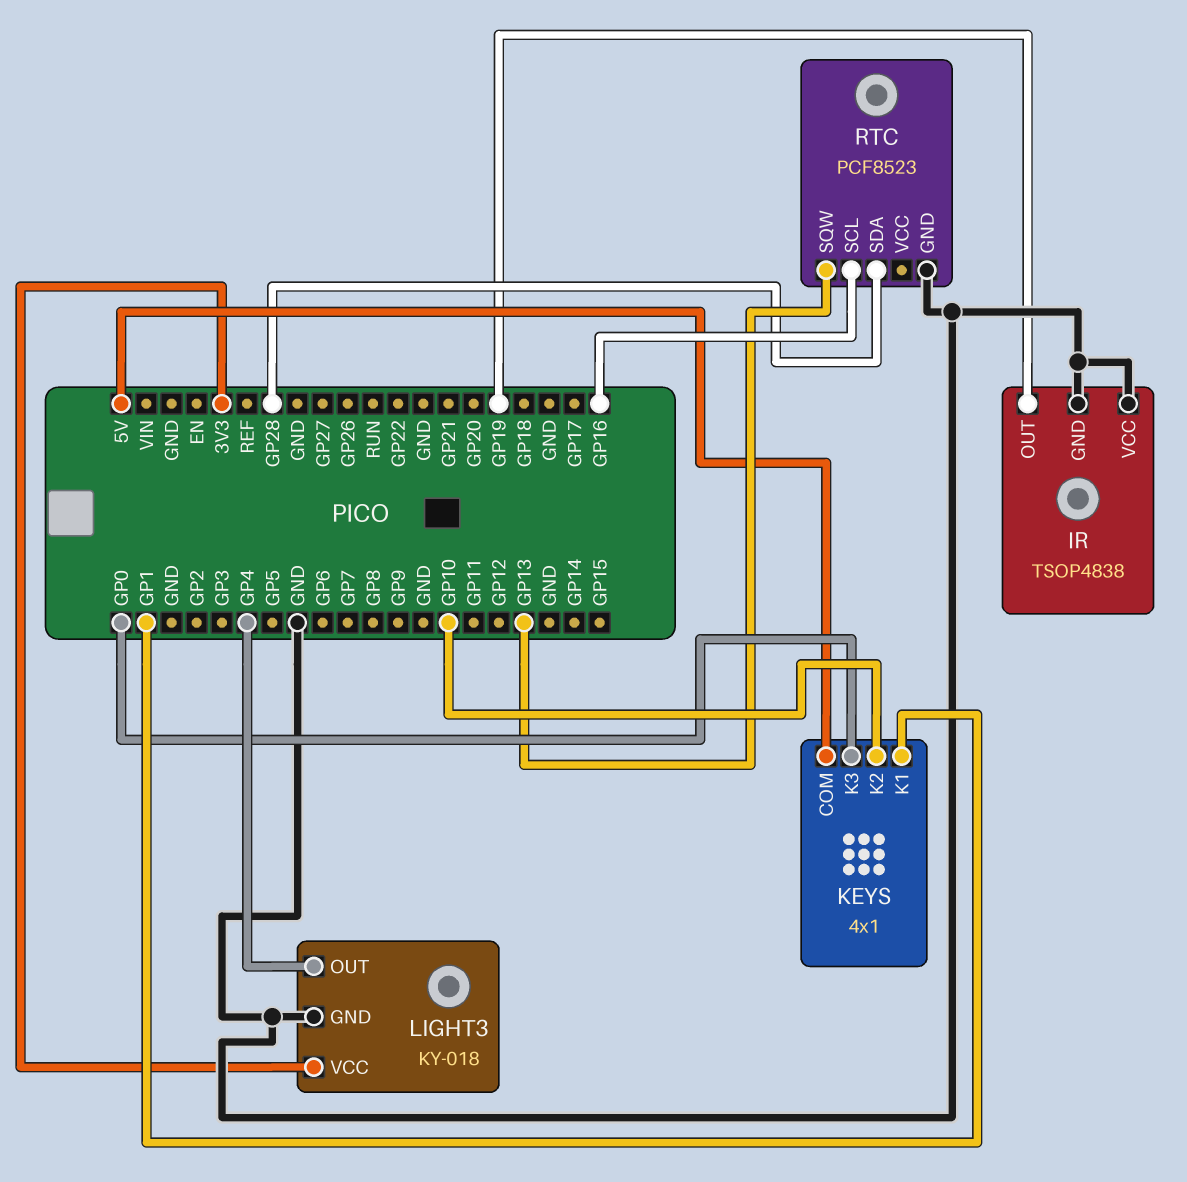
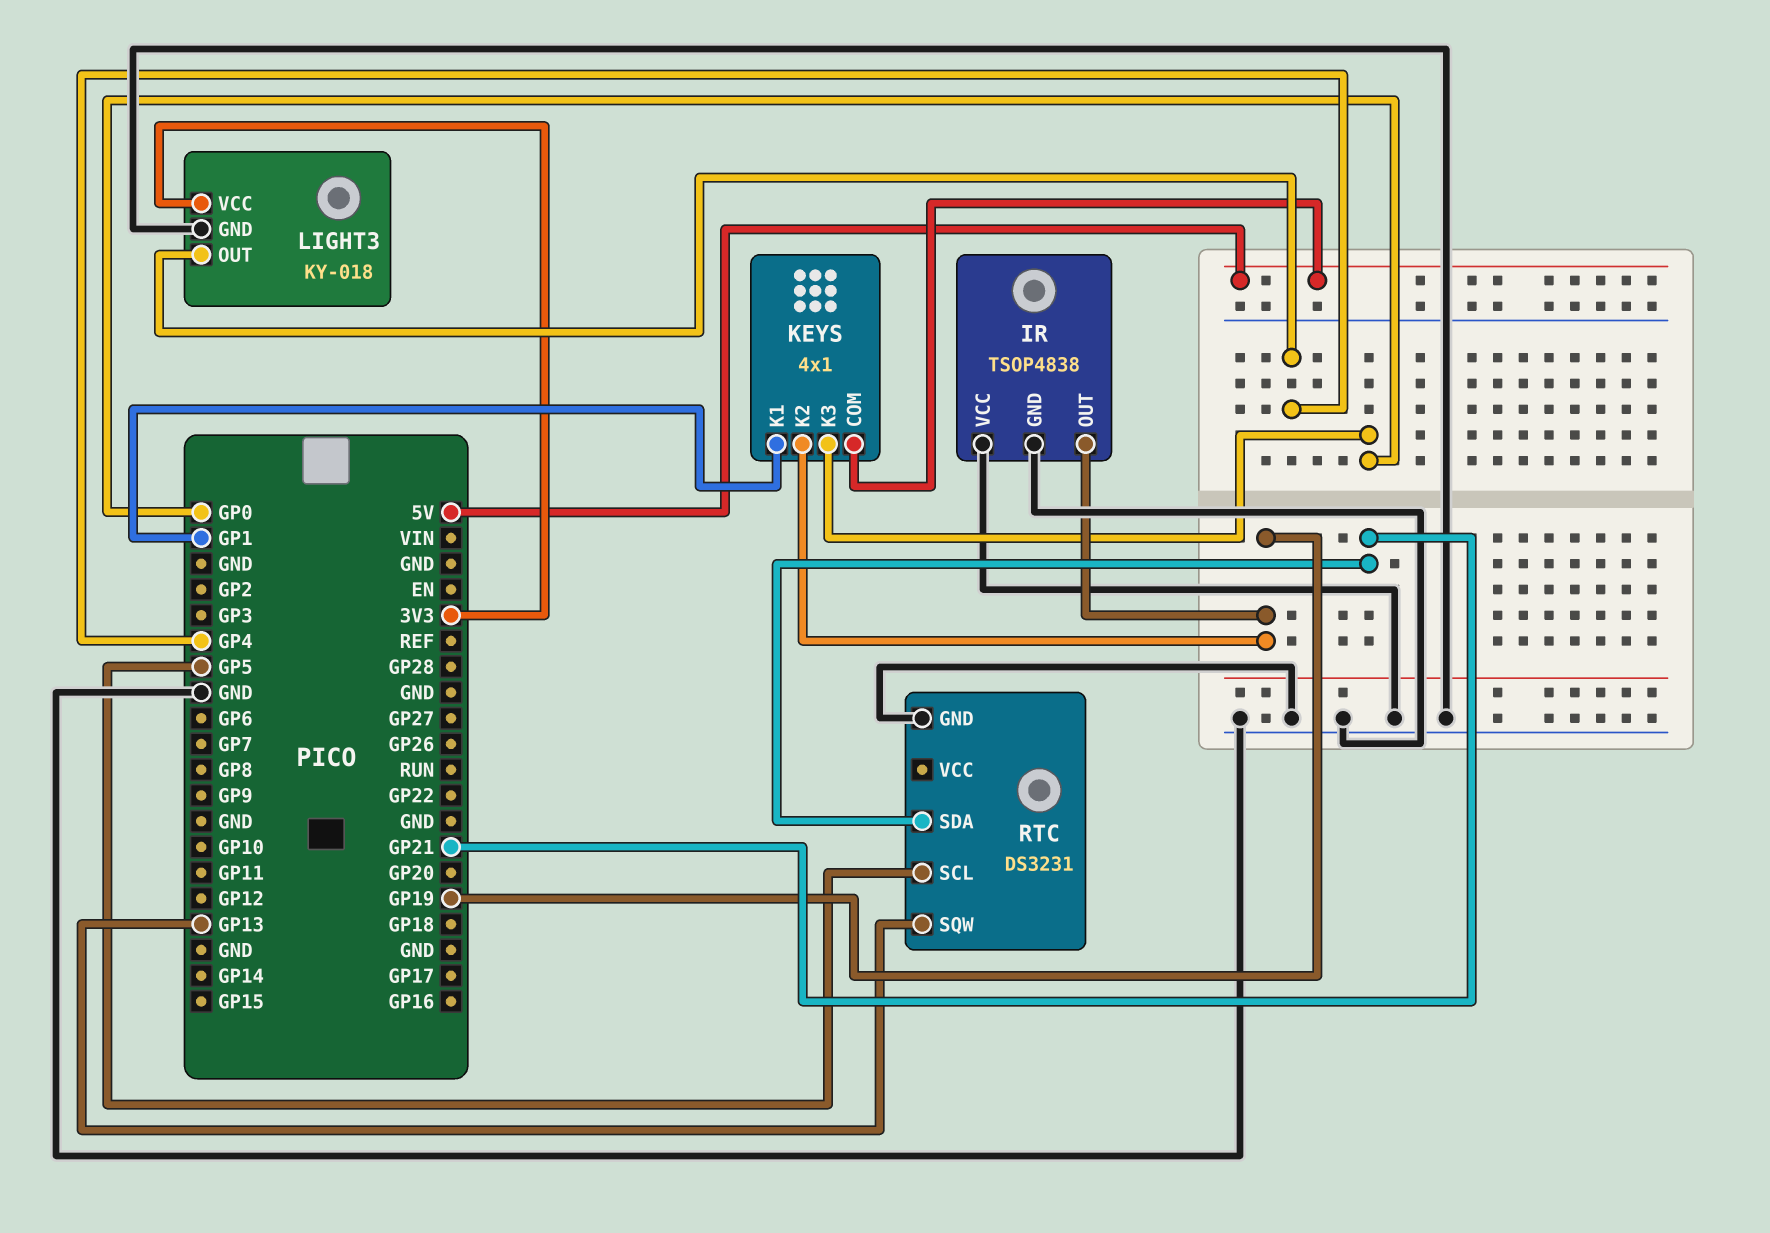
KEYS pin K2: GP10 -> GP19
RTC: PCF8523 -> DS3231
RTC pin SCL: GP16 -> GP5
RTC pin SDA: GP28 -> GP21

